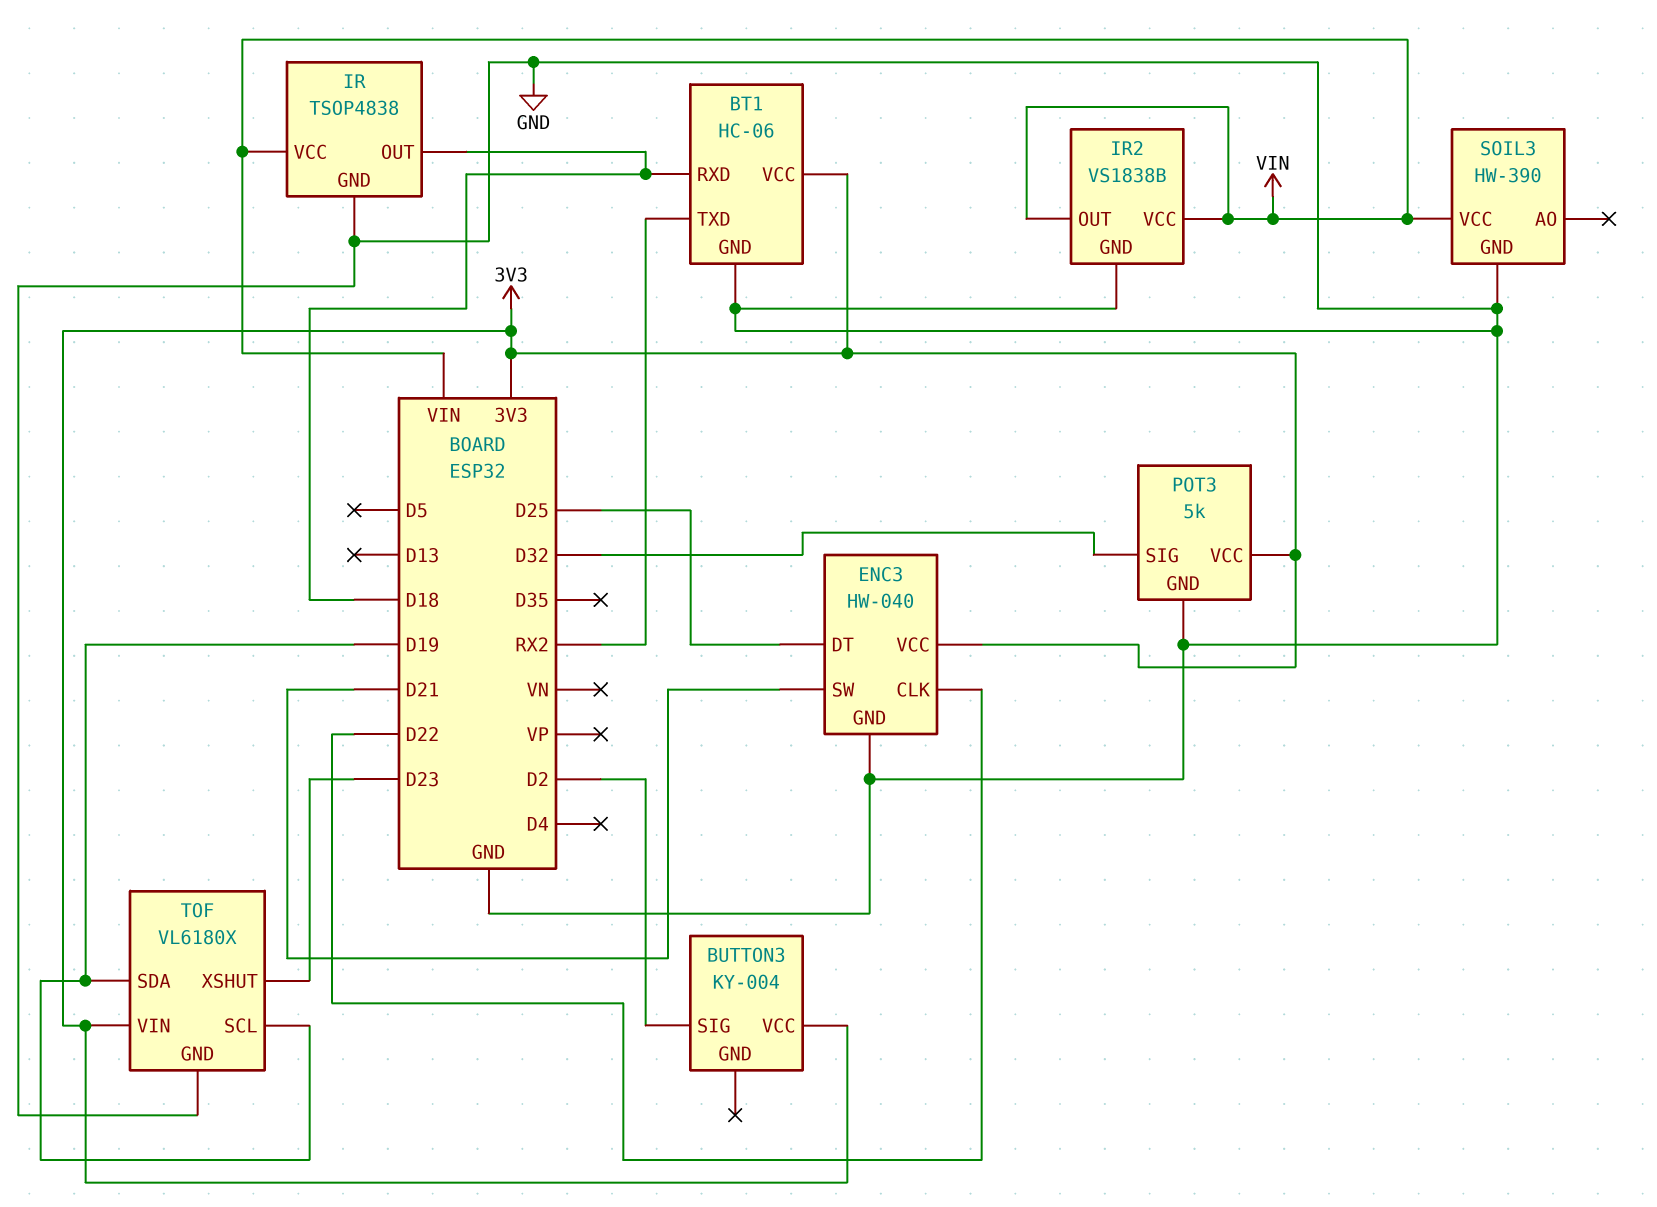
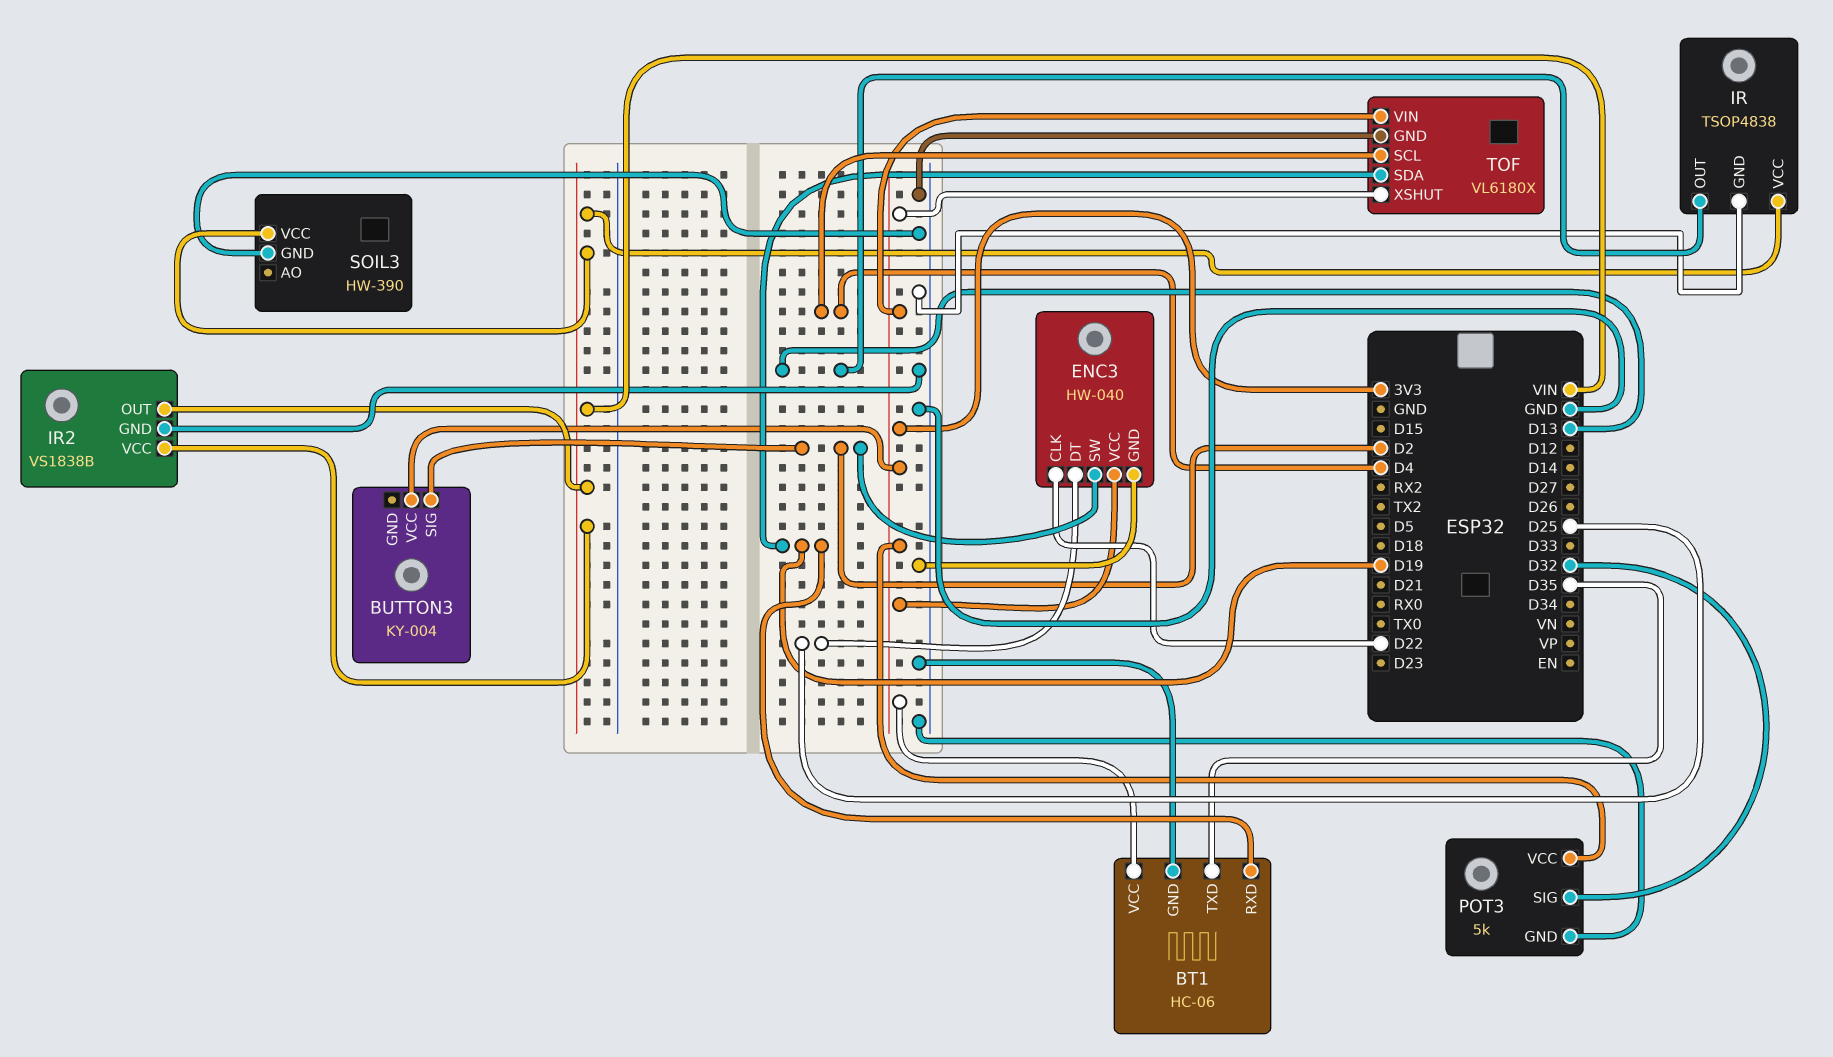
BT1 pin RXD: D18 -> D19
BT1 pin TXD: RX2 -> D35
ENC3 pin SW: D21 -> D2
IR pin OUT: D18 -> D13
TOF pin SCL: D19 -> D4
TOF pin XSHUT: D23 -> 3V3

